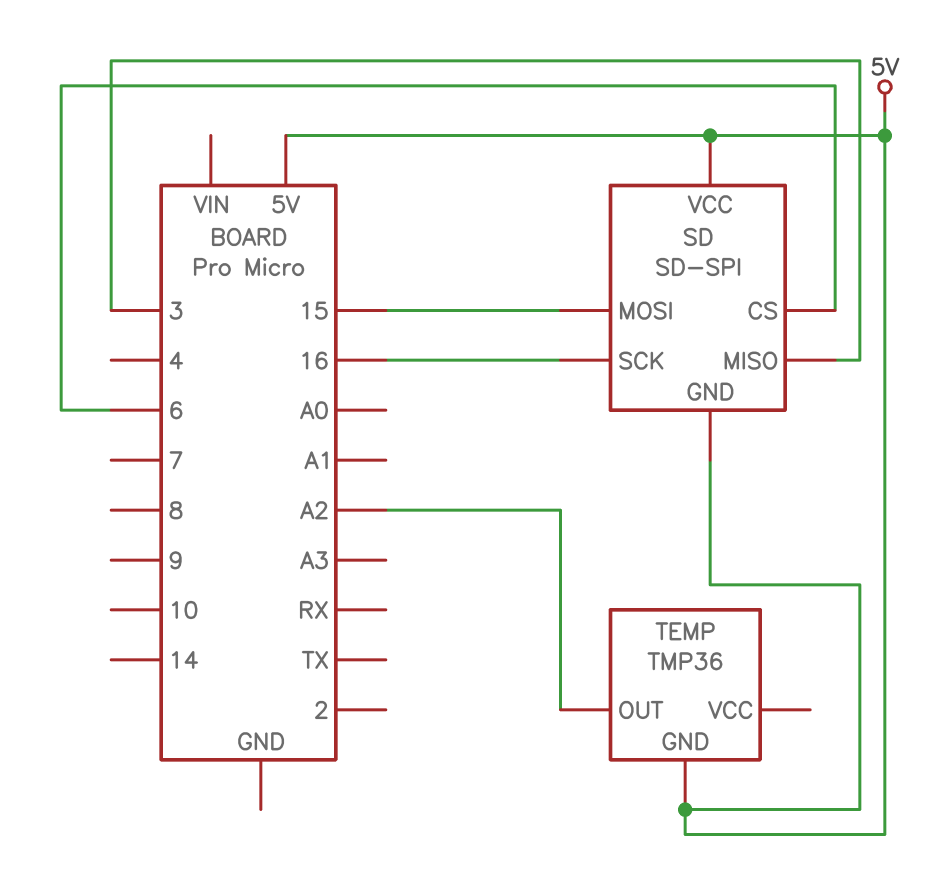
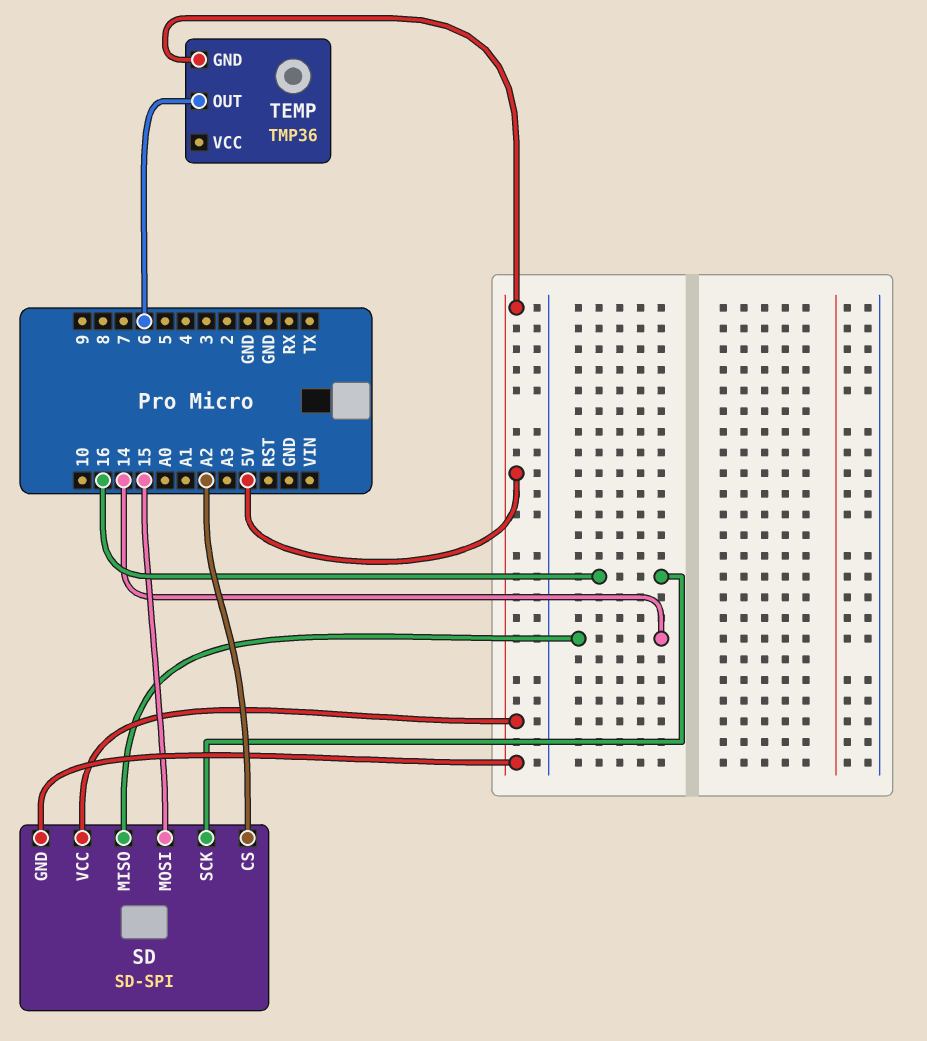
SD pin CS: 6 -> A2
SD pin MISO: 3 -> 14
TEMP pin OUT: A2 -> 6

